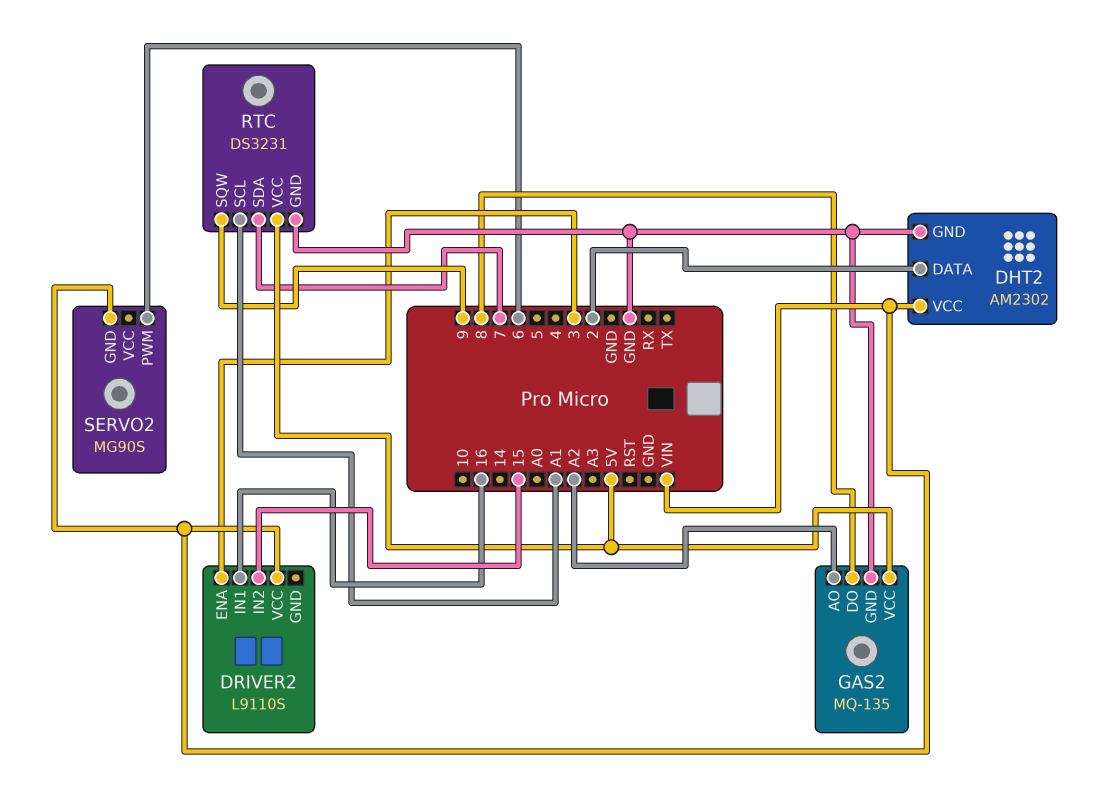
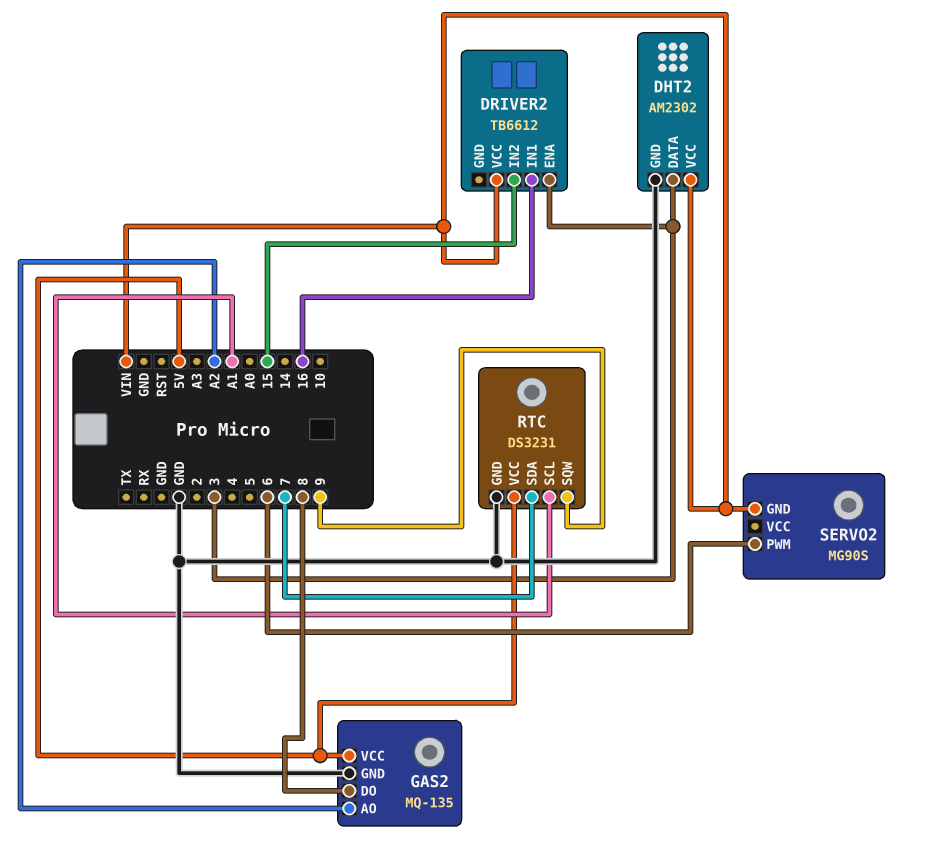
DHT2 pin DATA: 2 -> 3
DRIVER2: L9110S -> TB6612

